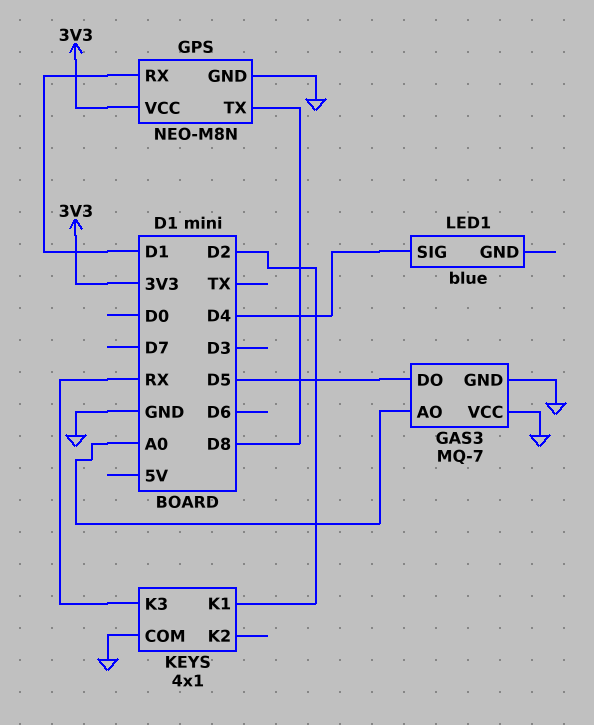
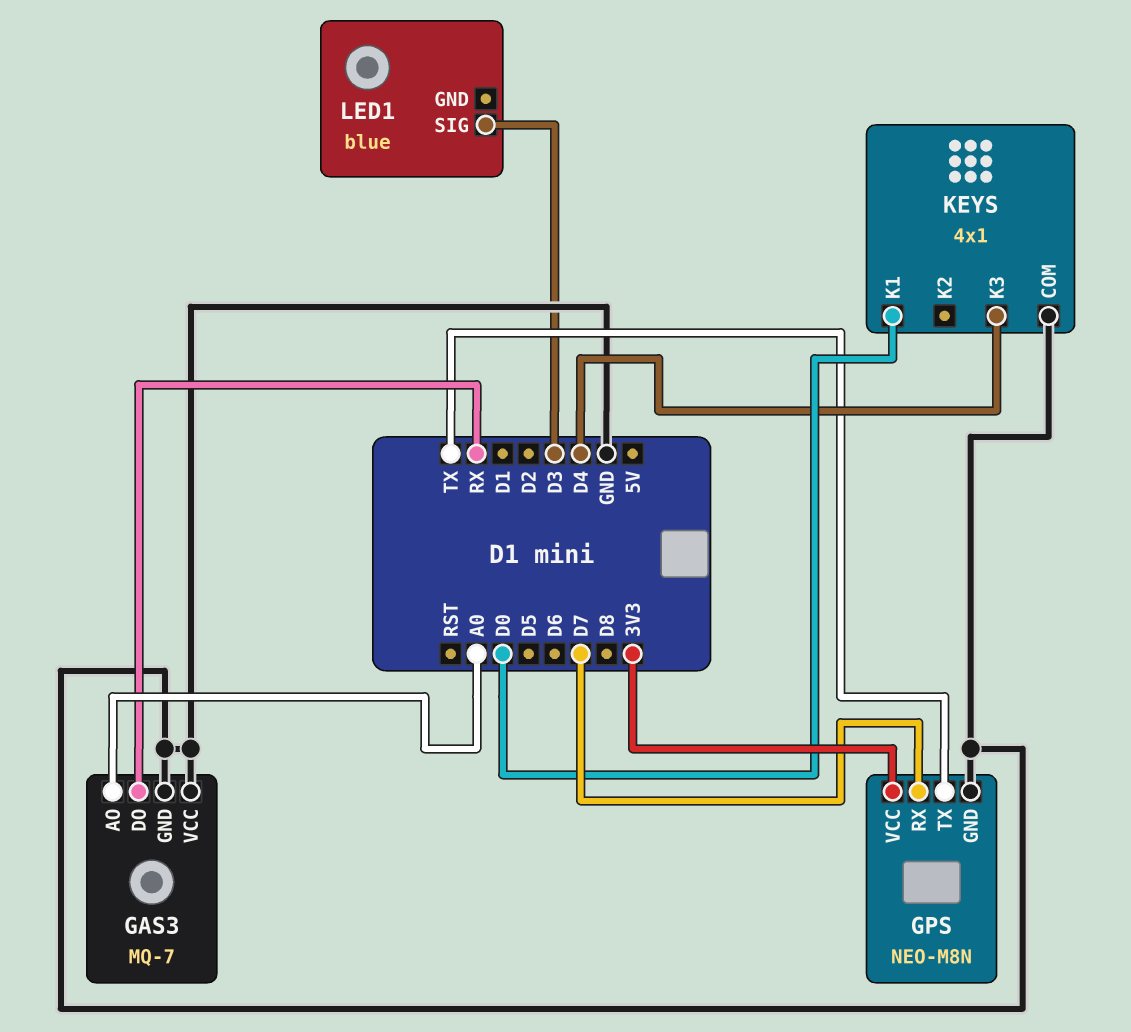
GAS3 pin DO: D5 -> RX
GPS pin RX: D1 -> D7
GPS pin TX: D8 -> TX
KEYS pin K1: D2 -> D0
KEYS pin K3: RX -> D4
LED1 pin SIG: D4 -> D3

